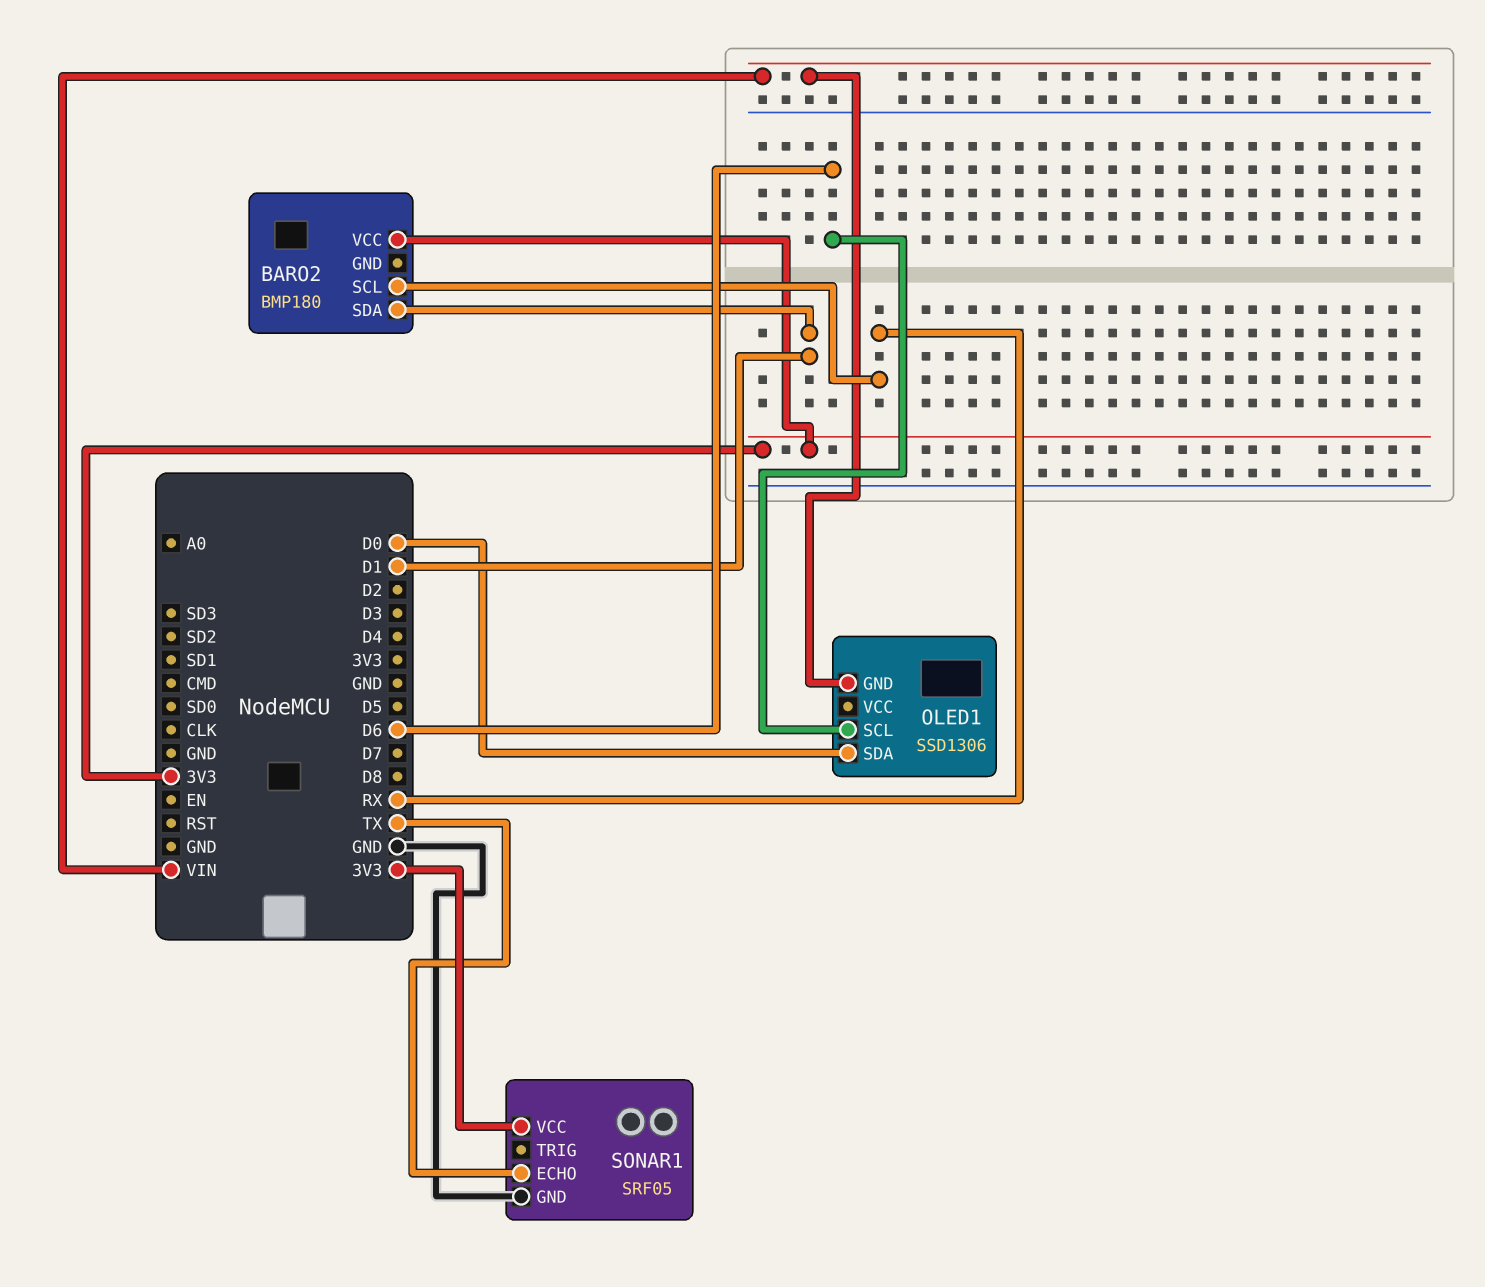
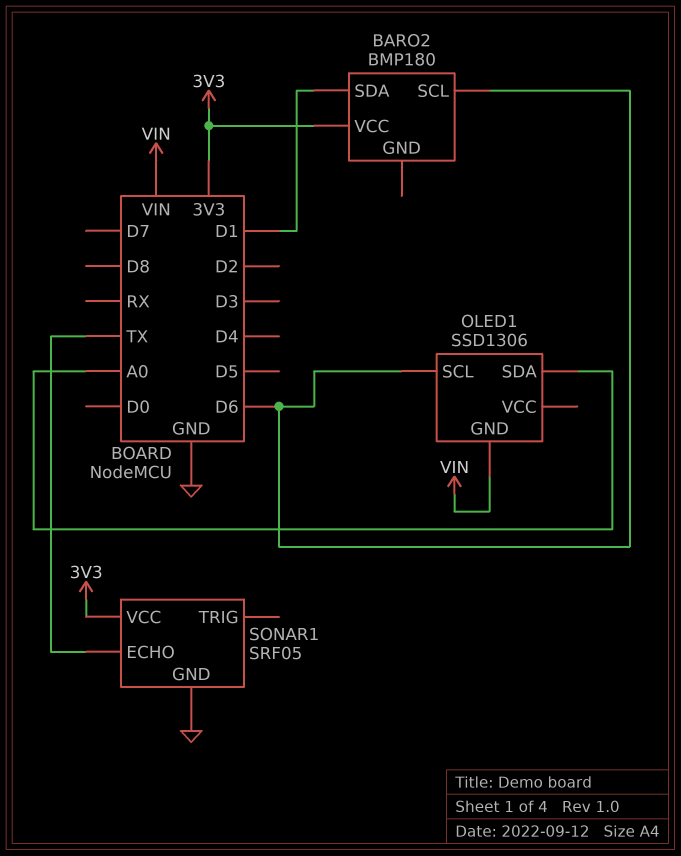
BARO2 pin SCL: RX -> D6
OLED1 pin SDA: D0 -> A0

